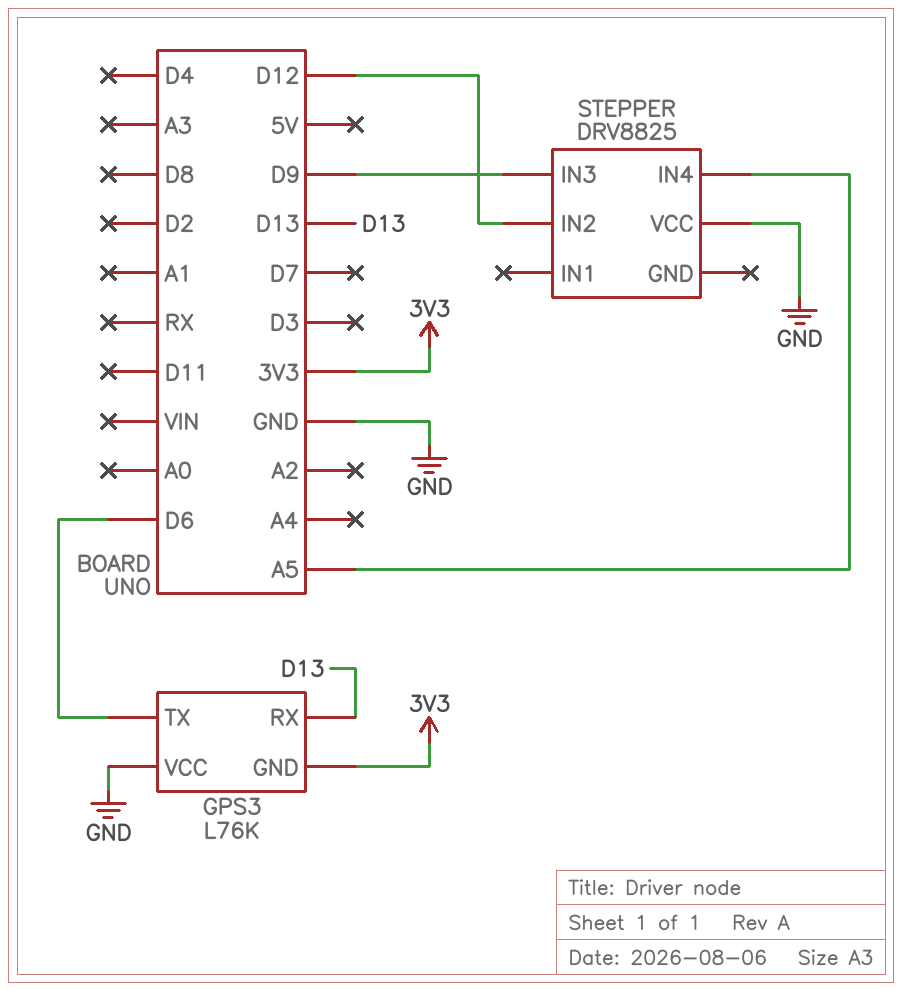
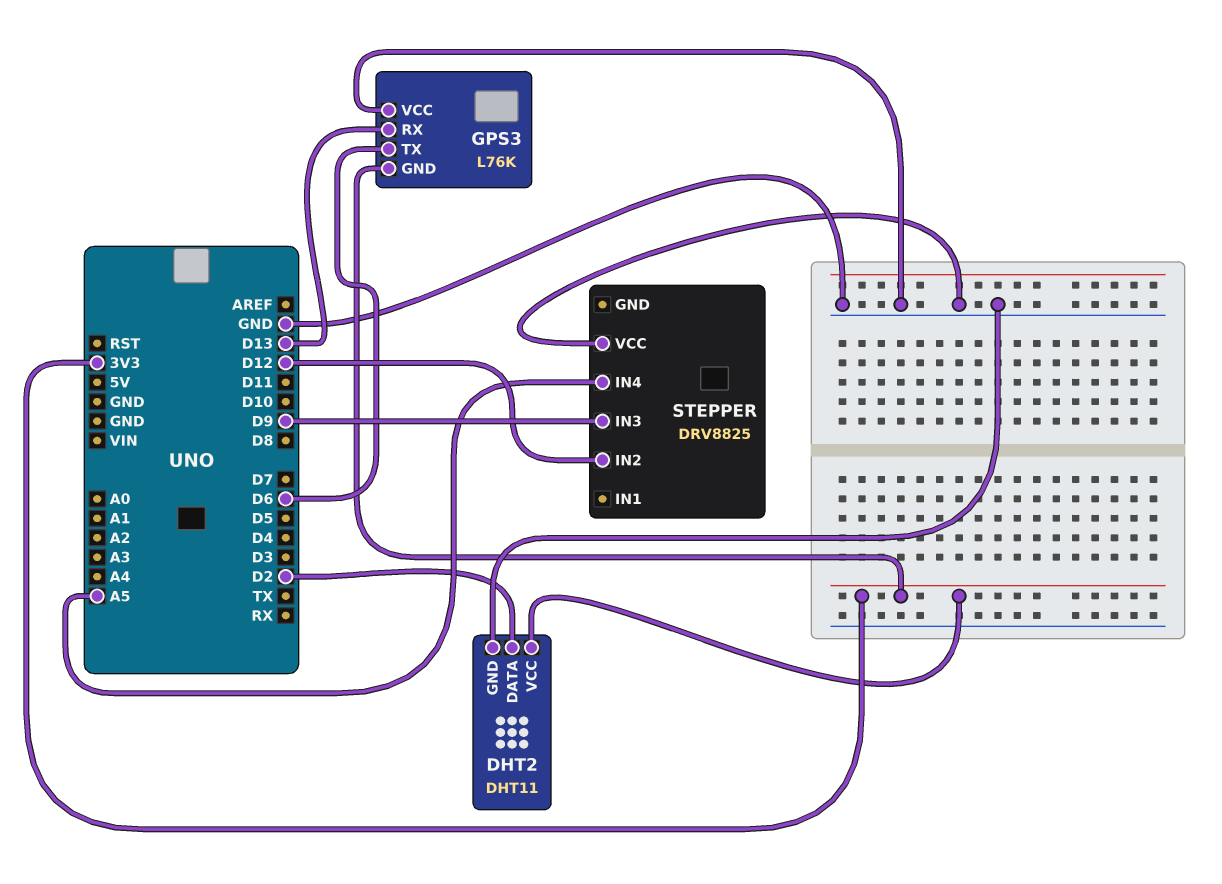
DHT2: none -> DHT11
DHT2 pin DATA: none -> D2
DHT2 pin GND: none -> GND
DHT2 pin VCC: none -> 3V3

